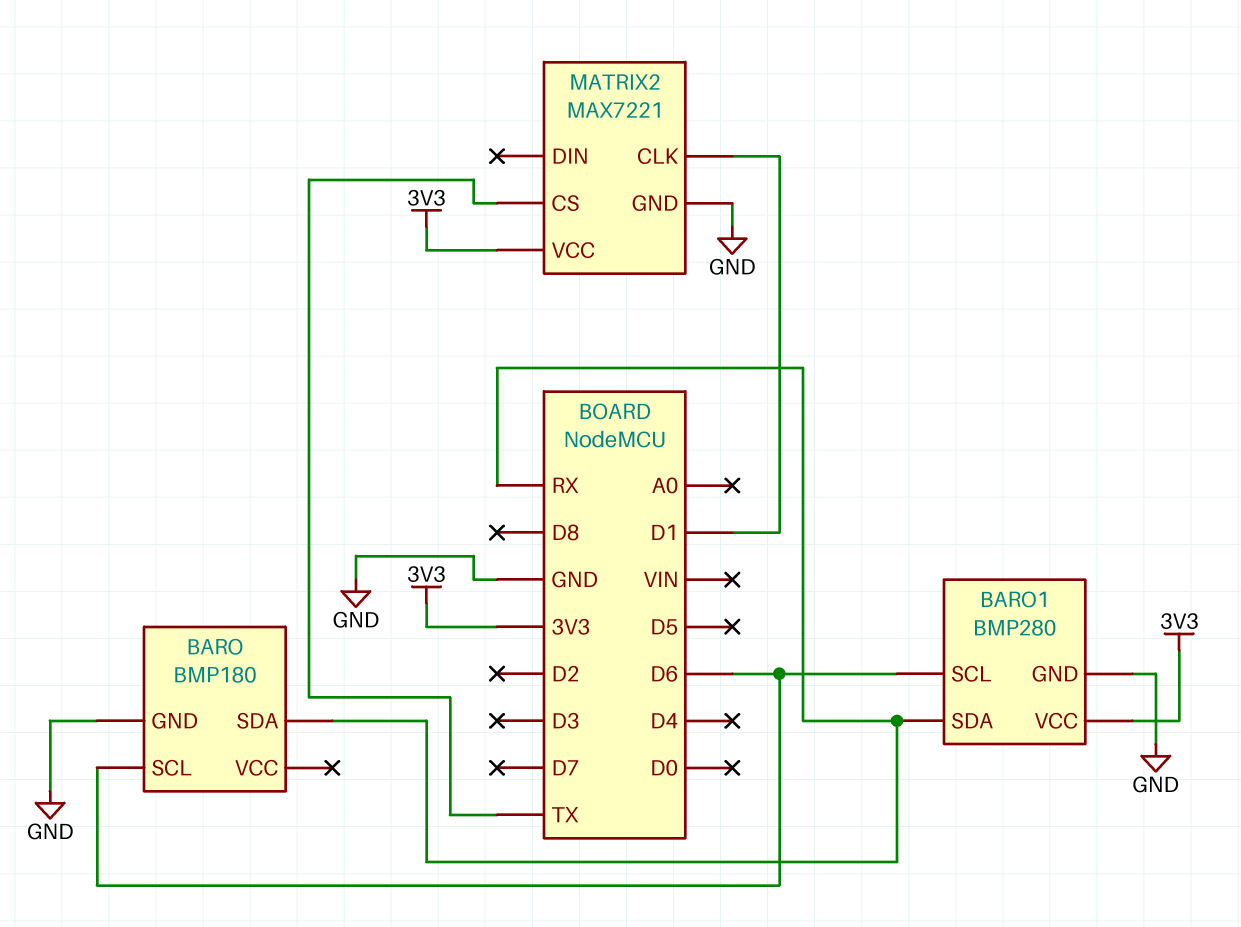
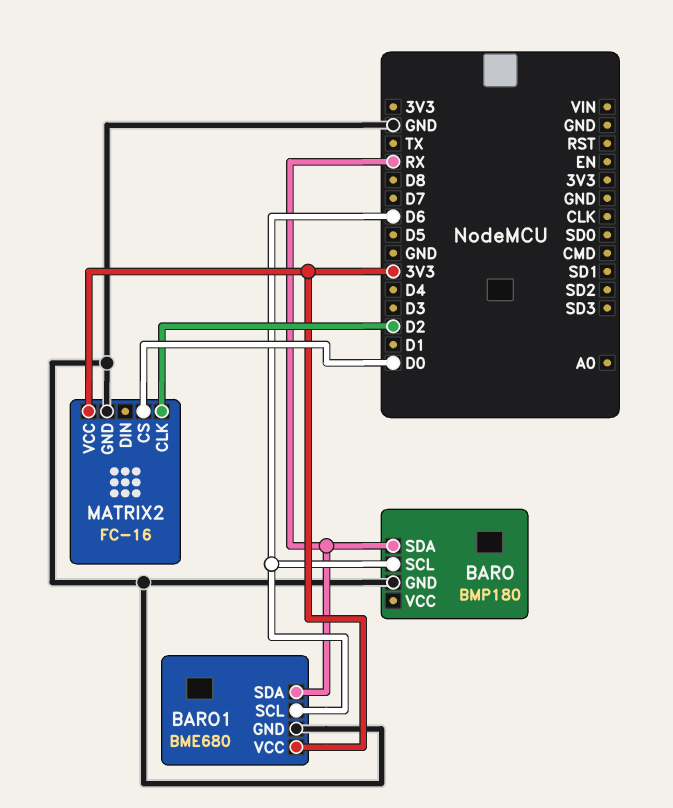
BARO1: BMP280 -> BME680
MATRIX2: MAX7221 -> FC-16
MATRIX2 pin CLK: D1 -> D2
MATRIX2 pin CS: TX -> D0

